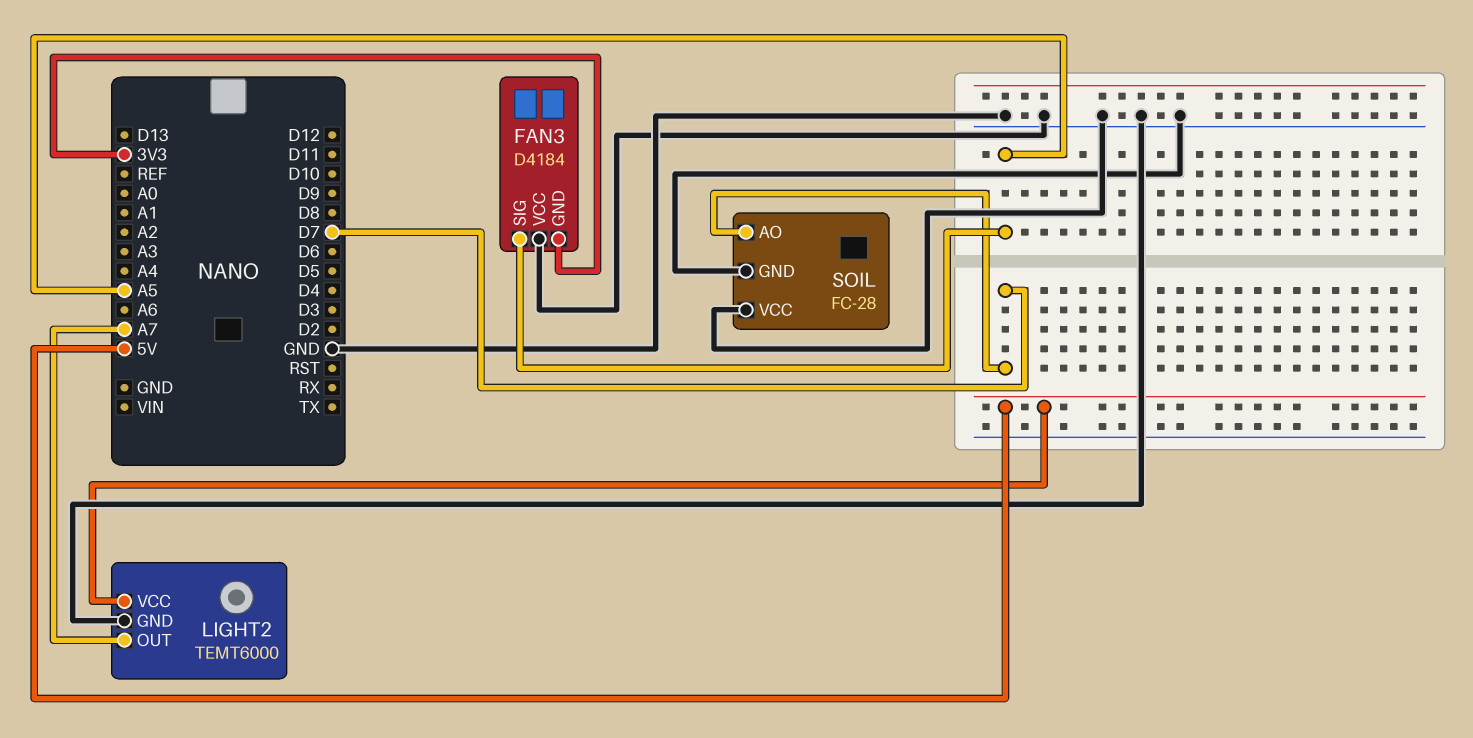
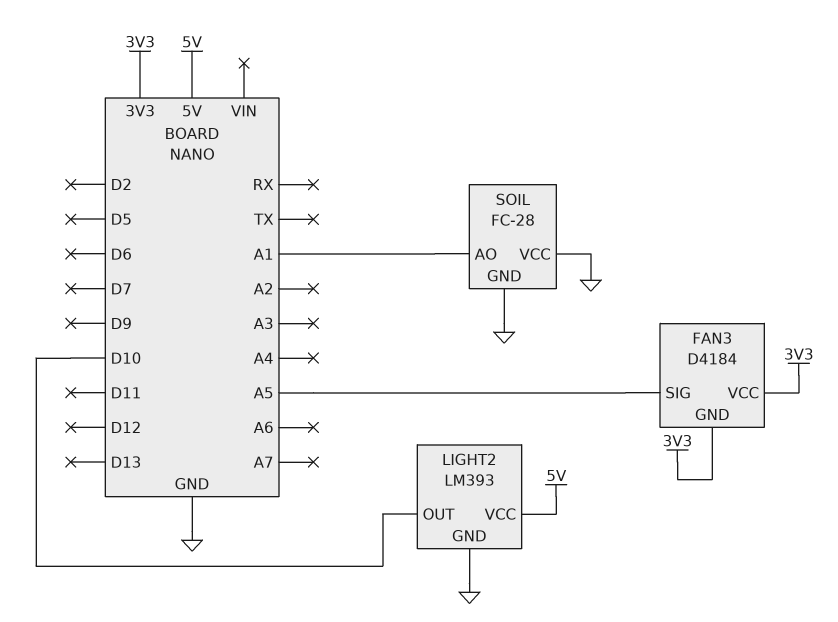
FAN3 pin VCC: GND -> 3V3
LIGHT2: TEMT6000 -> LM393
LIGHT2 pin OUT: A7 -> D10
SOIL pin AO: D7 -> A1

